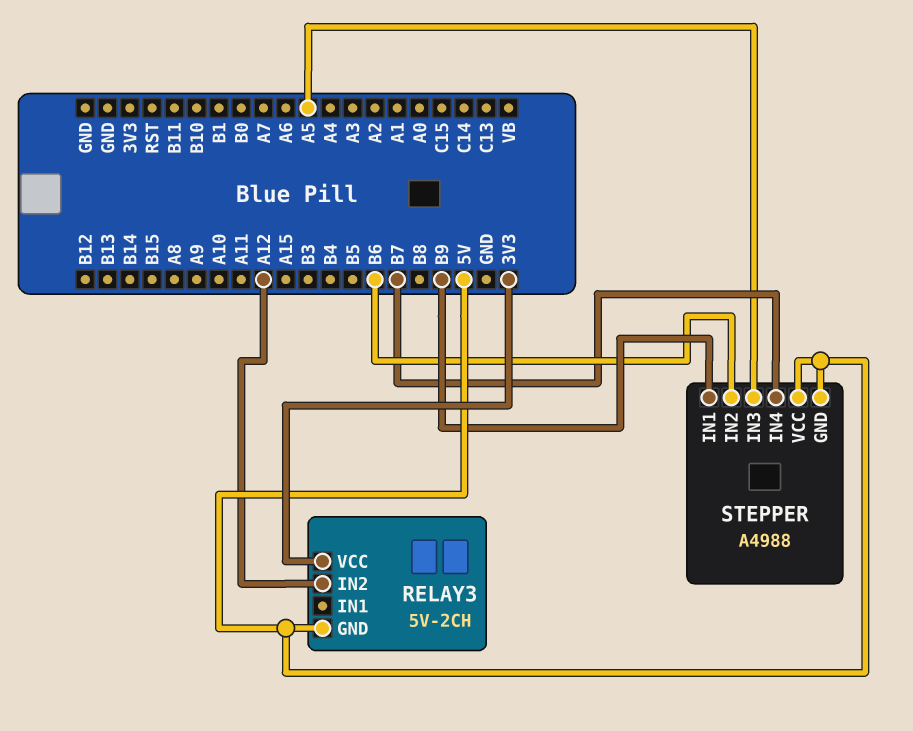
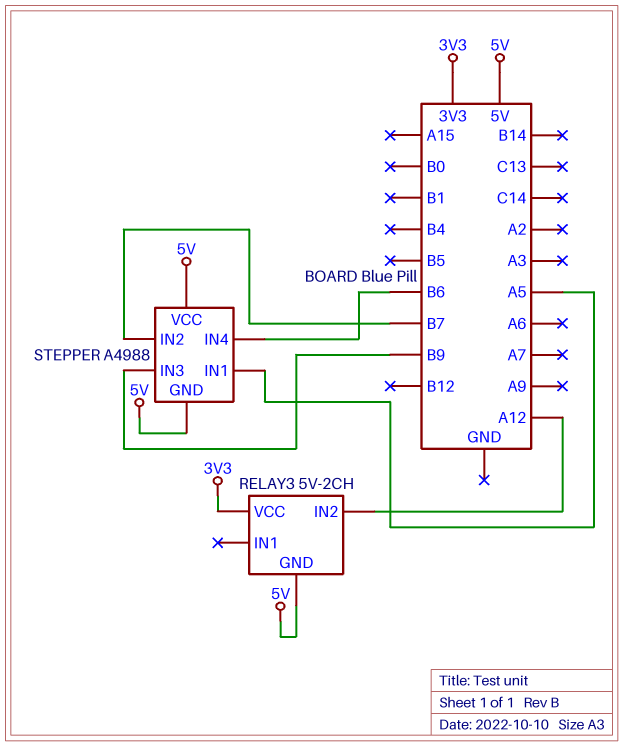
STEPPER pin IN1: B9 -> A5
STEPPER pin IN2: B6 -> B7
STEPPER pin IN3: A5 -> B9
STEPPER pin IN4: B7 -> B6

